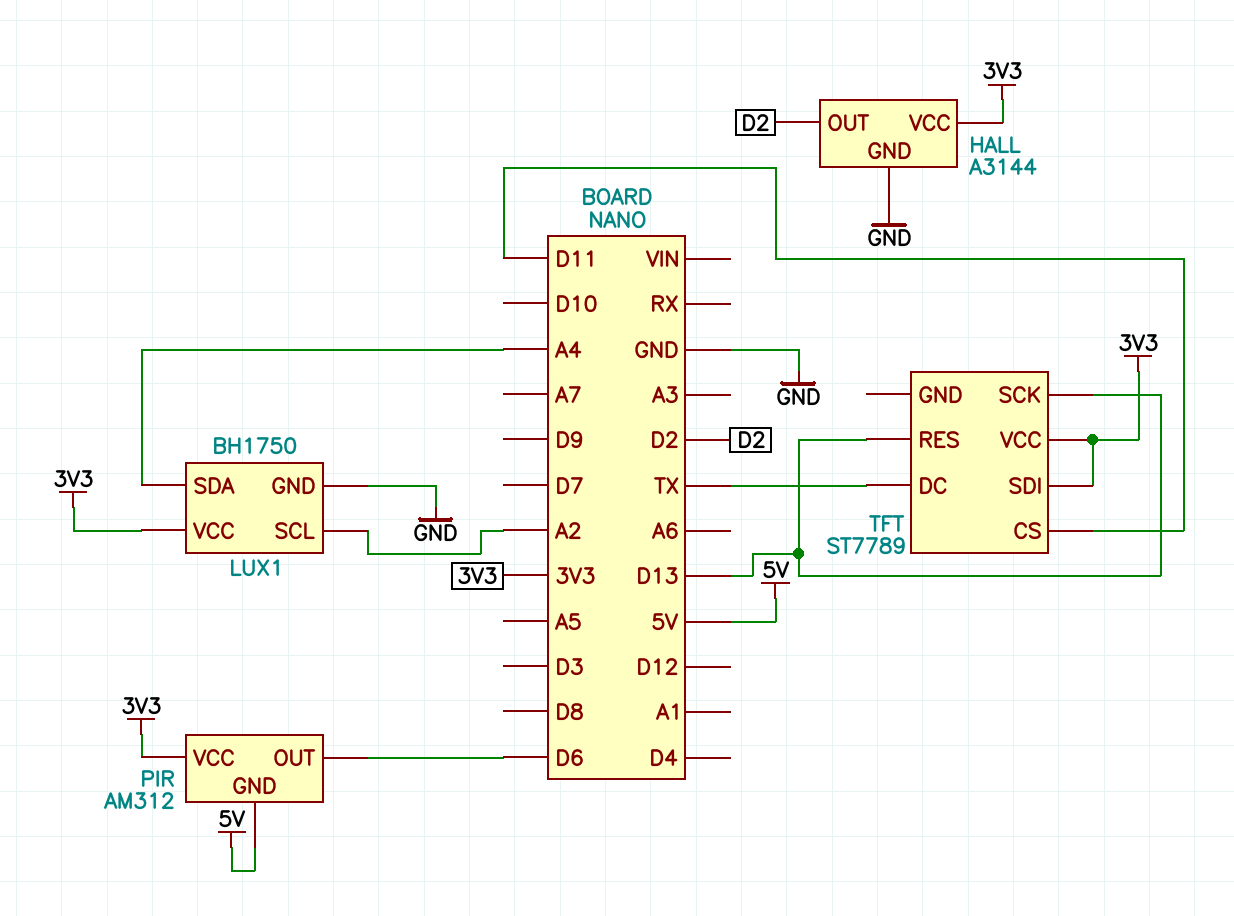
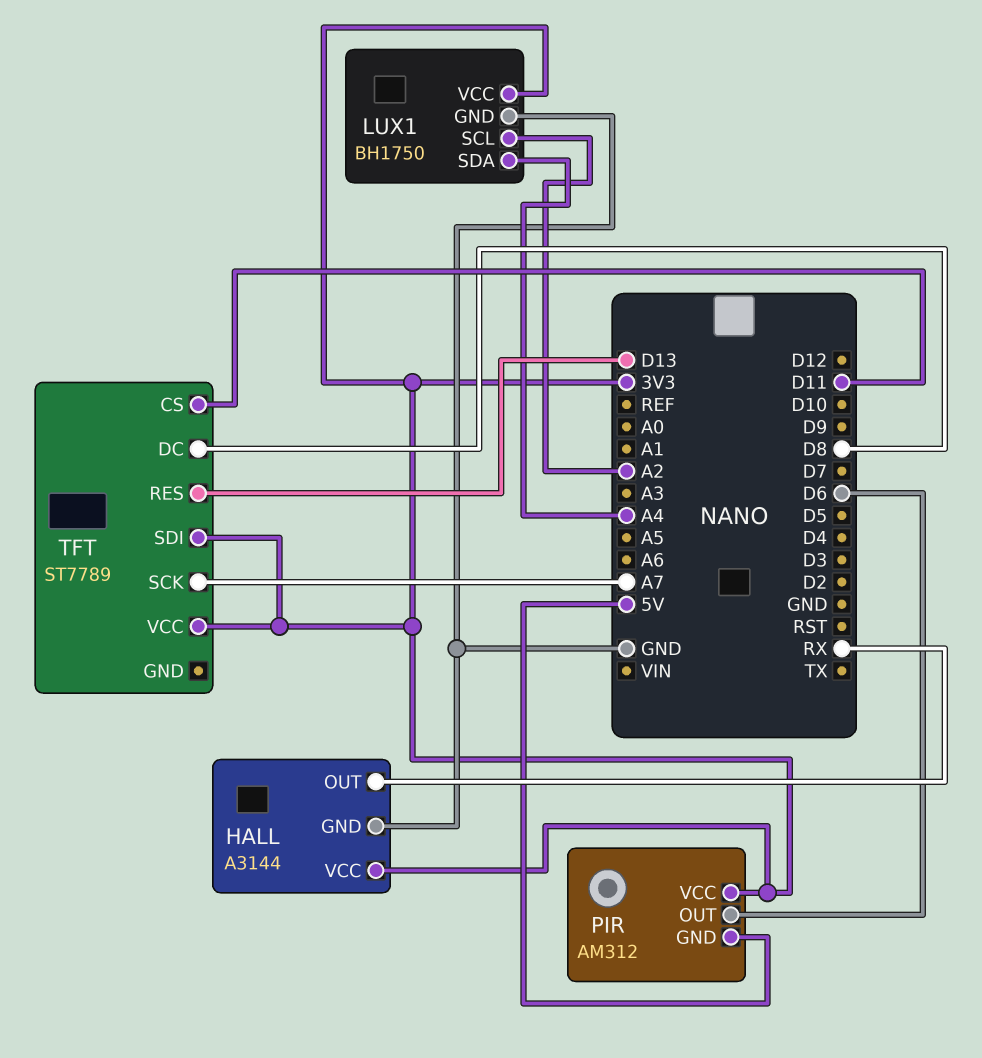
HALL pin OUT: D2 -> RX
TFT pin DC: TX -> D8
TFT pin SCK: D13 -> A7

